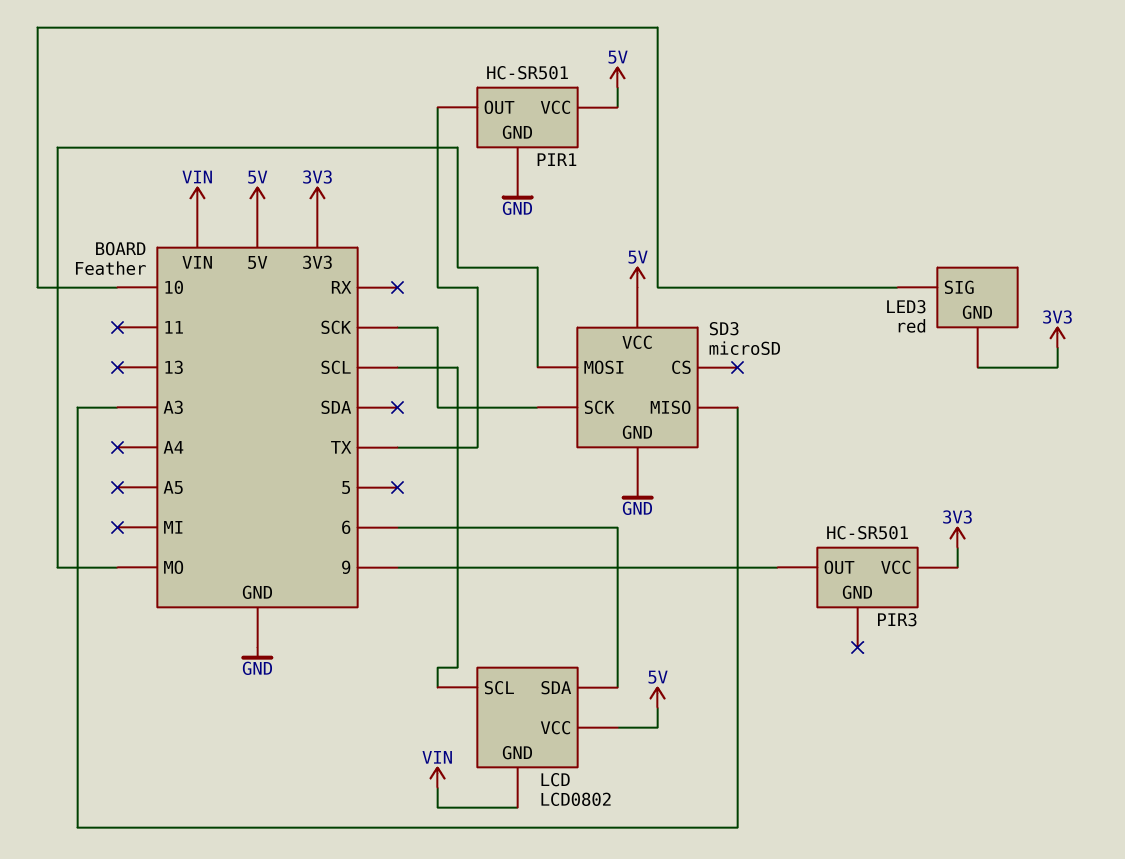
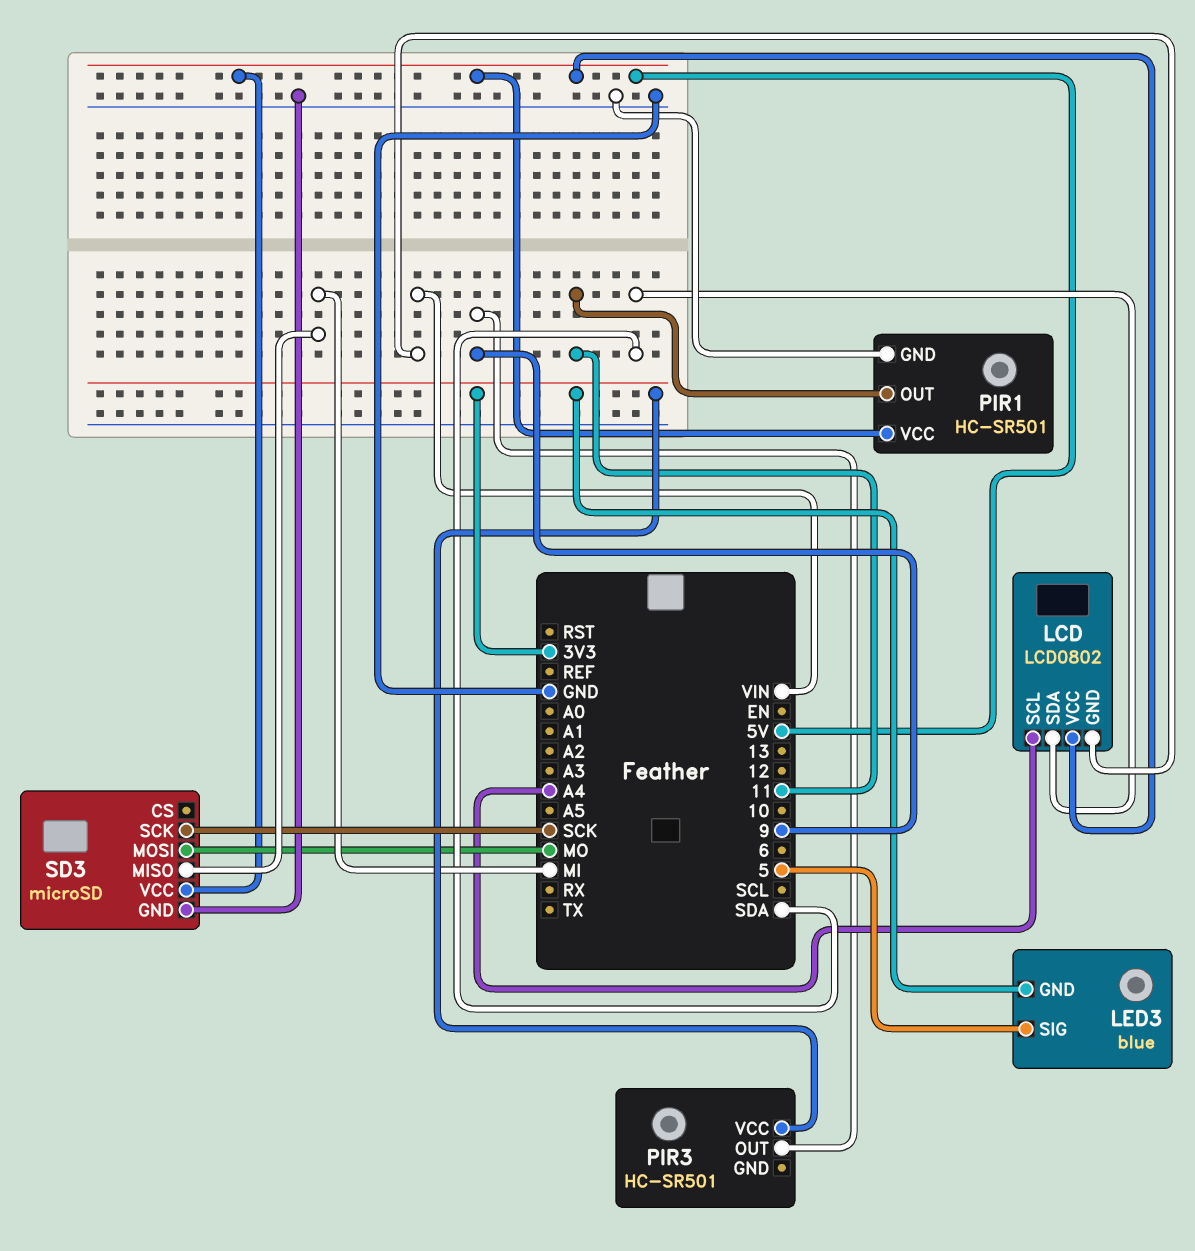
LCD pin SCL: SCL -> A4
LCD pin SDA: 6 -> SDA
LED3: red -> blue
LED3 pin SIG: 10 -> 5
PIR1 pin OUT: TX -> 11
SD3 pin MISO: A3 -> MI

